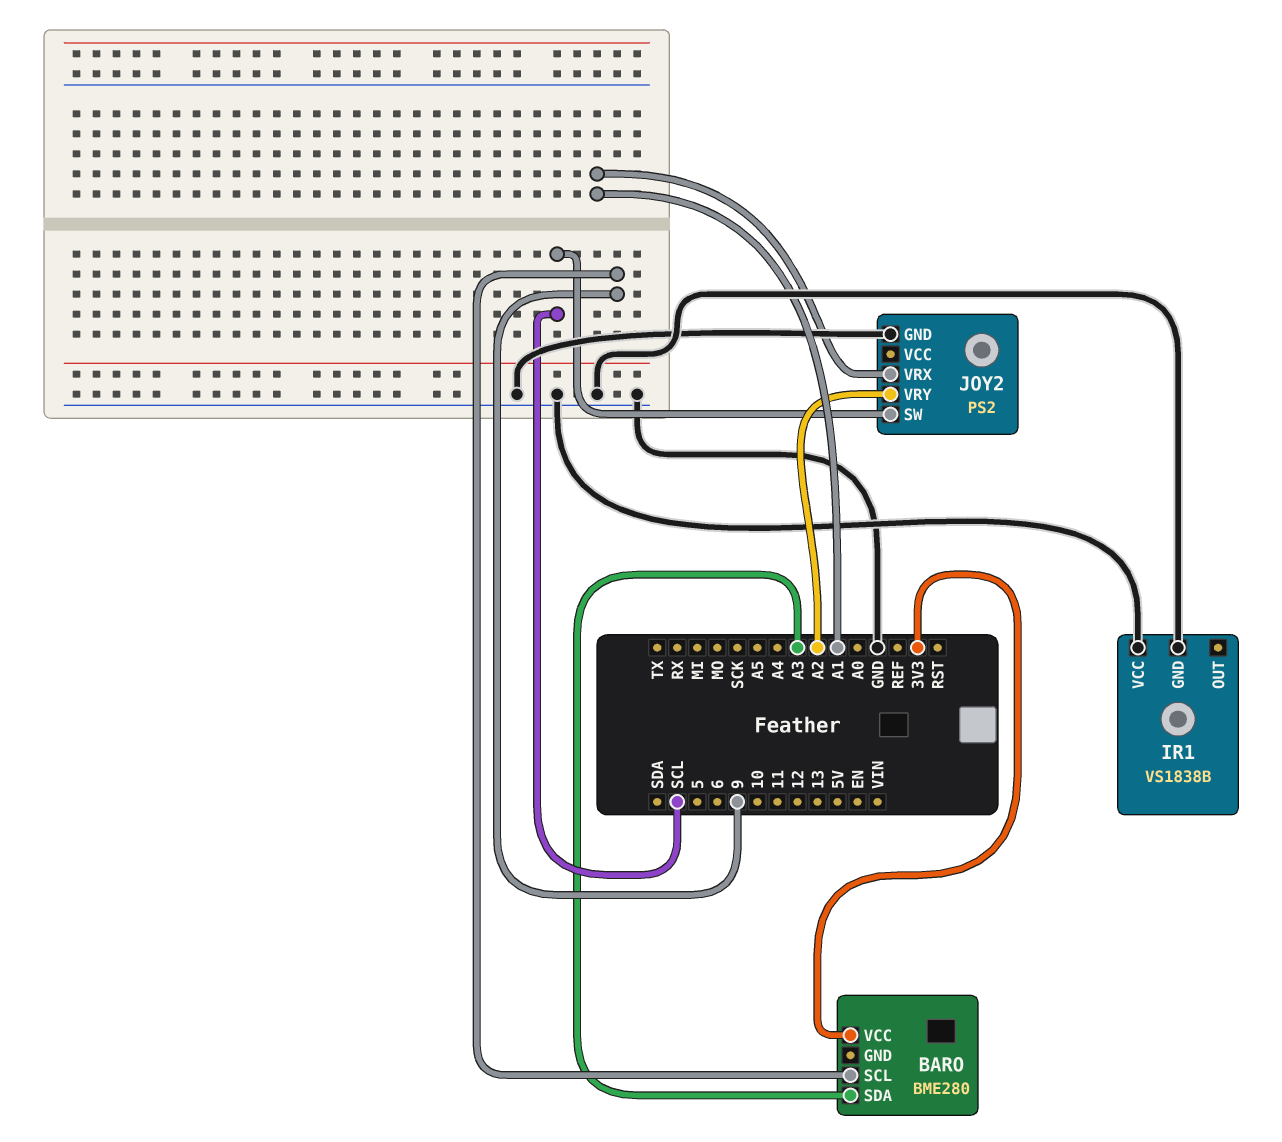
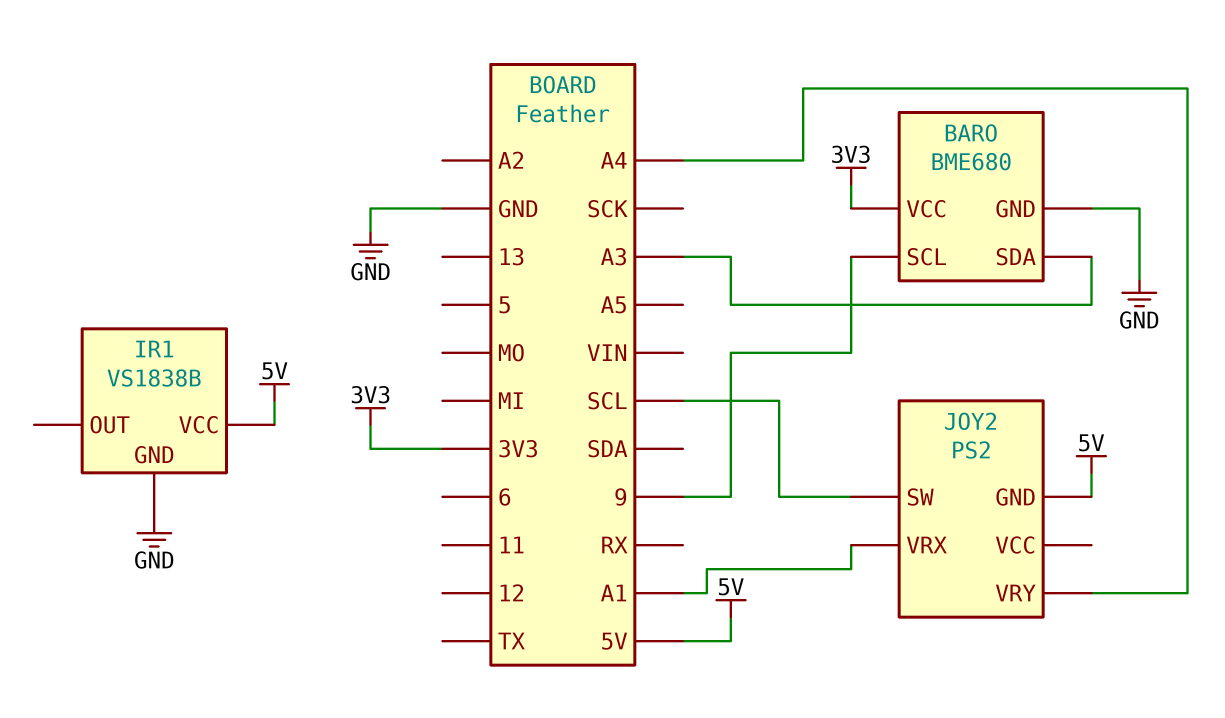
BARO: BME280 -> BME680
BARO pin GND: none -> GND
IR1 pin VCC: GND -> 5V
JOY2 pin GND: GND -> 5V
JOY2 pin VRY: A2 -> A4

